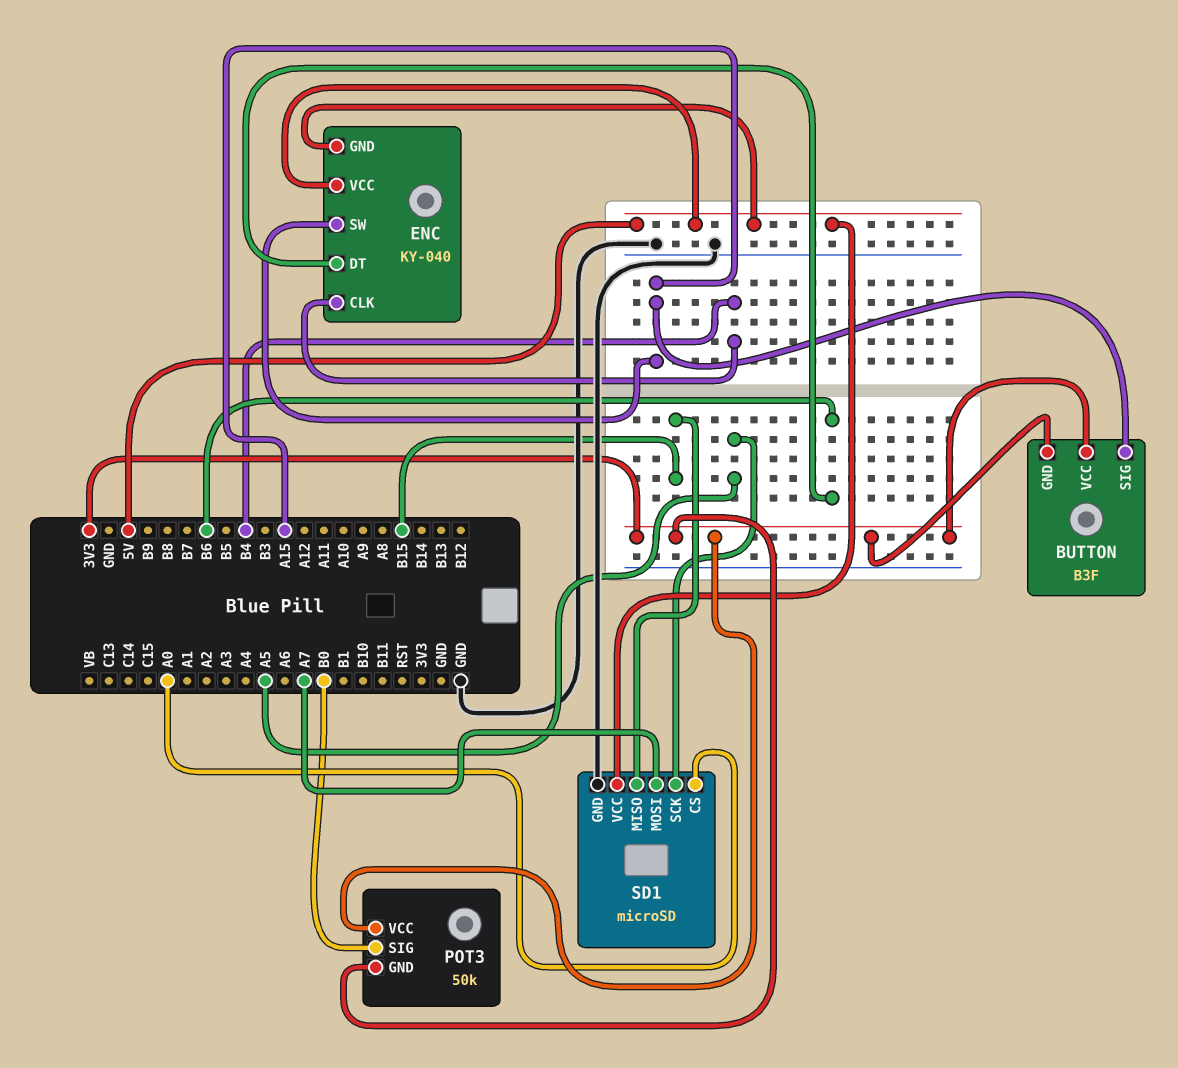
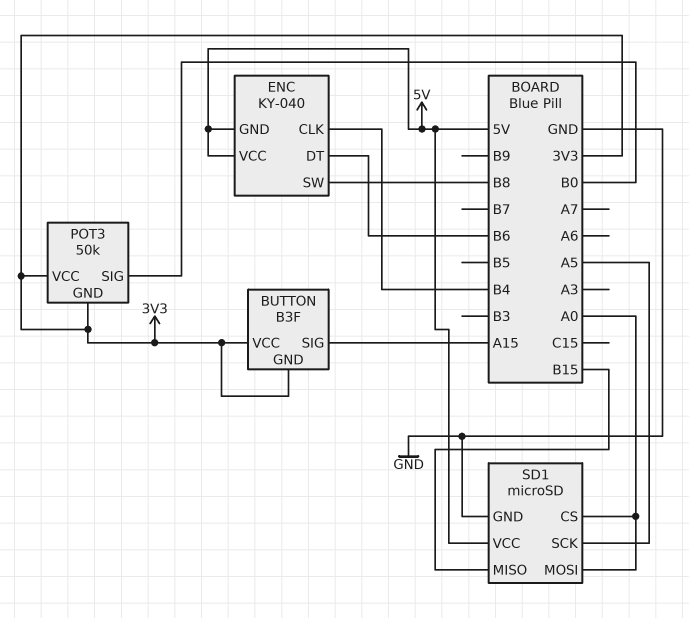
ENC pin SW: A15 -> B8
SD1 pin MOSI: A7 -> A0

